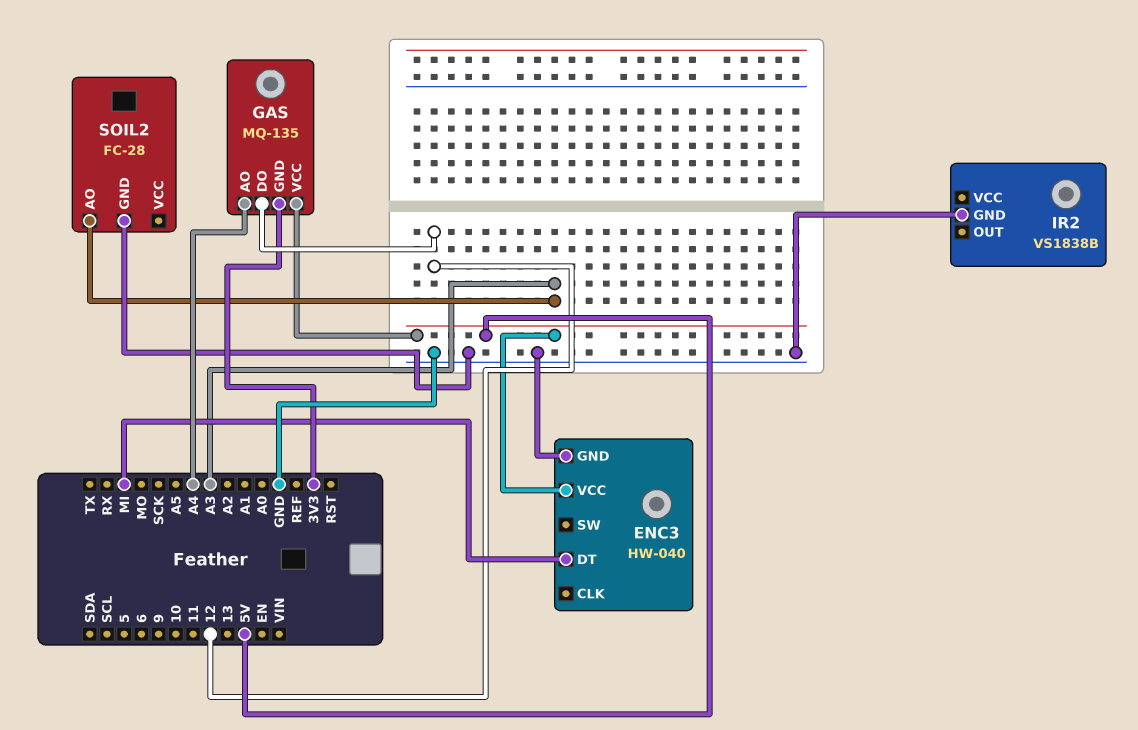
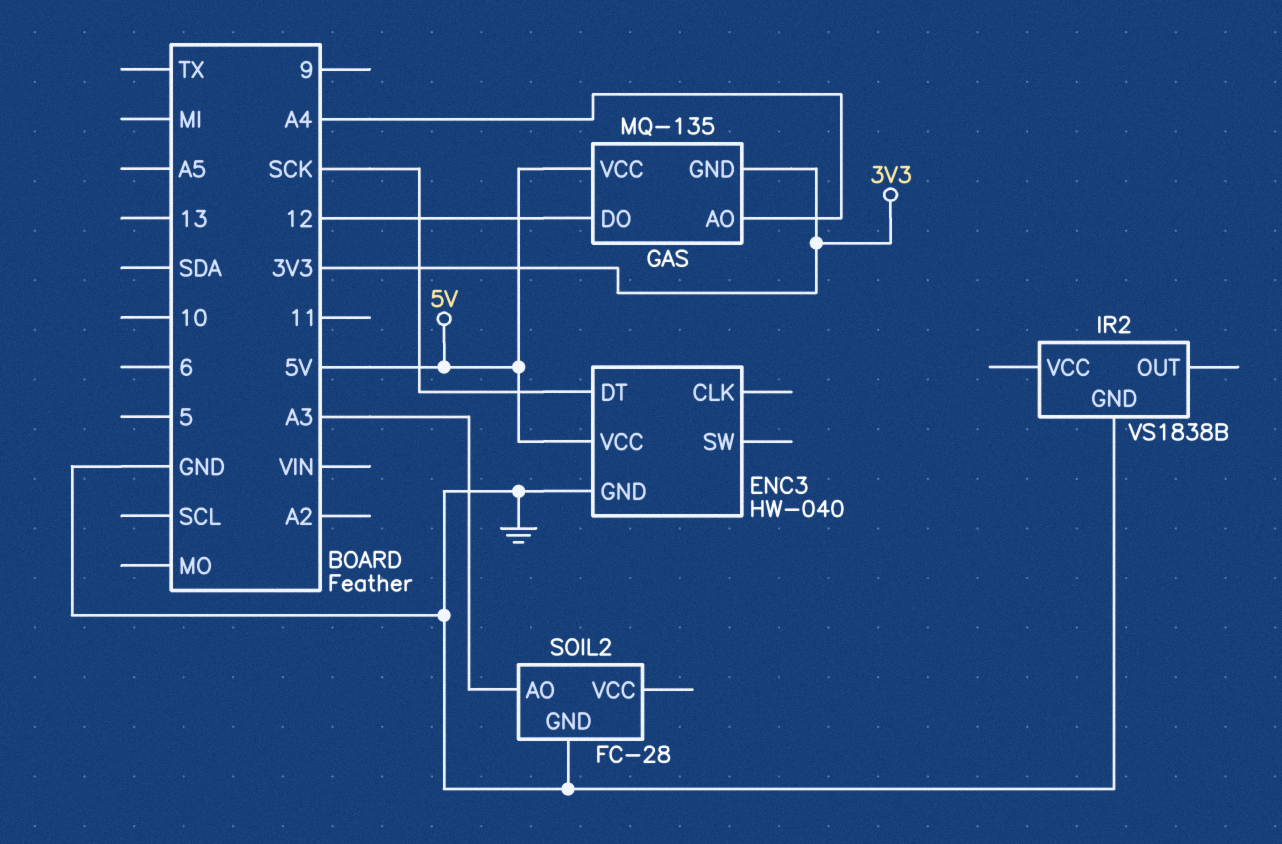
ENC3 pin DT: MI -> SCK

